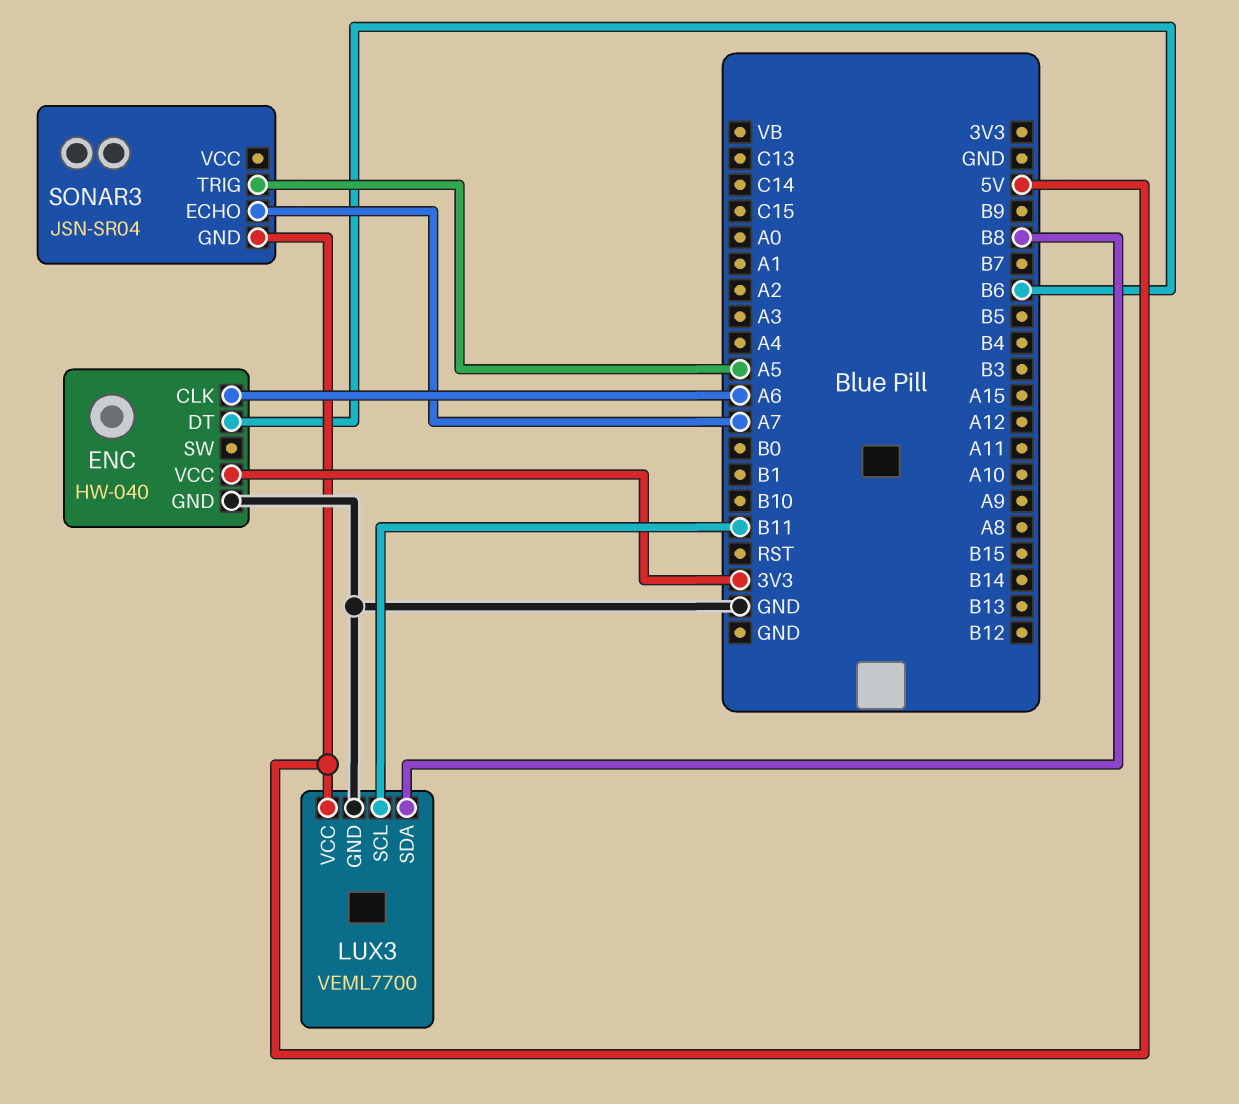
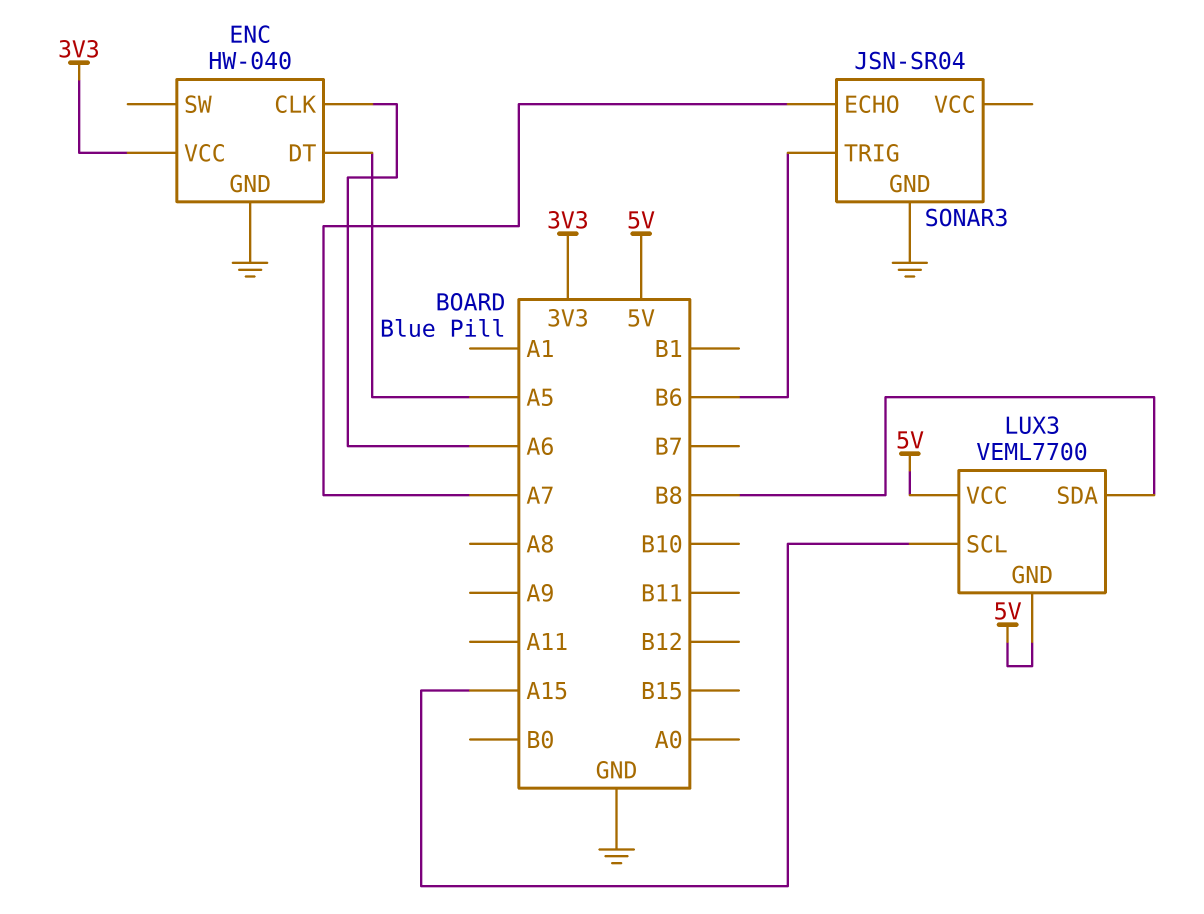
ENC pin DT: B6 -> A5
LUX3 pin GND: GND -> 5V
LUX3 pin SCL: B11 -> A15
SONAR3 pin GND: 5V -> GND
SONAR3 pin TRIG: A5 -> B6

